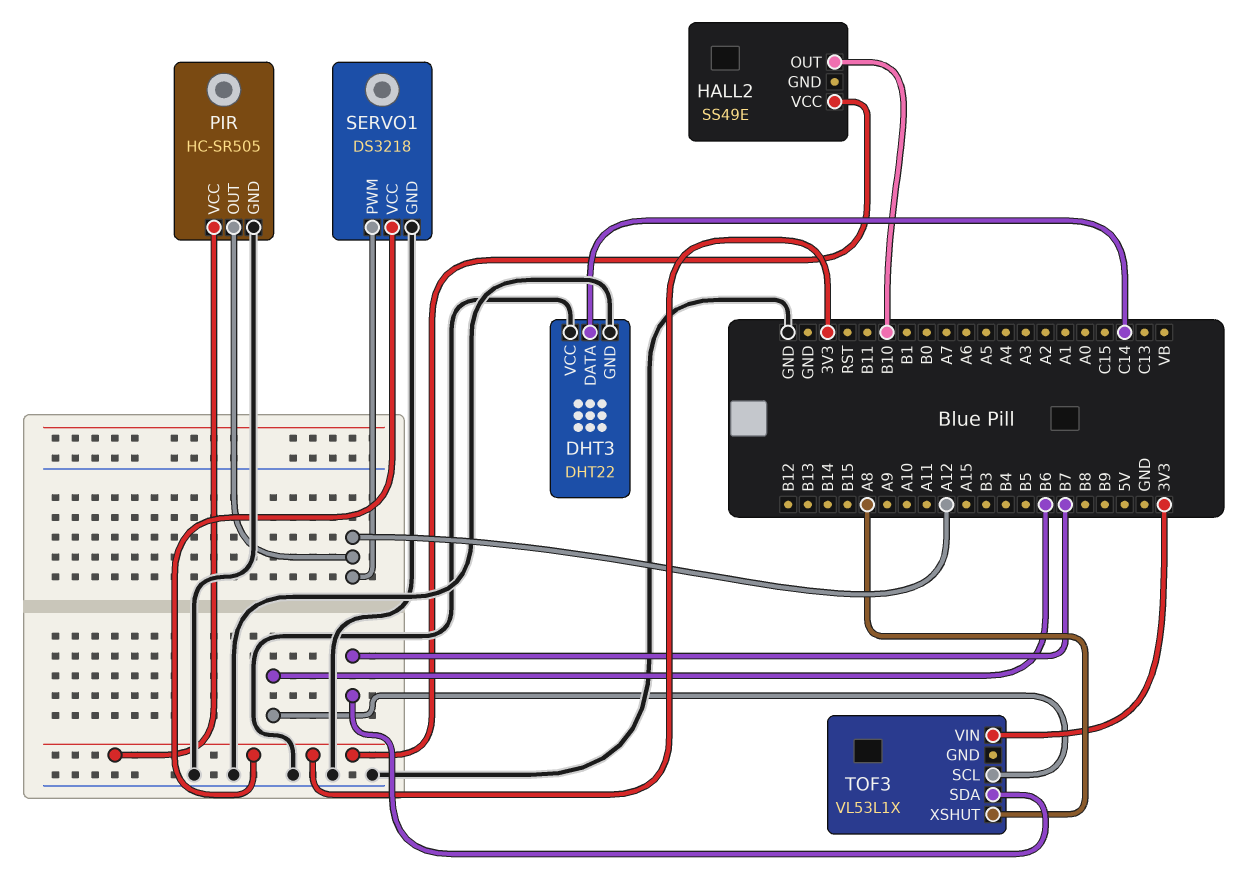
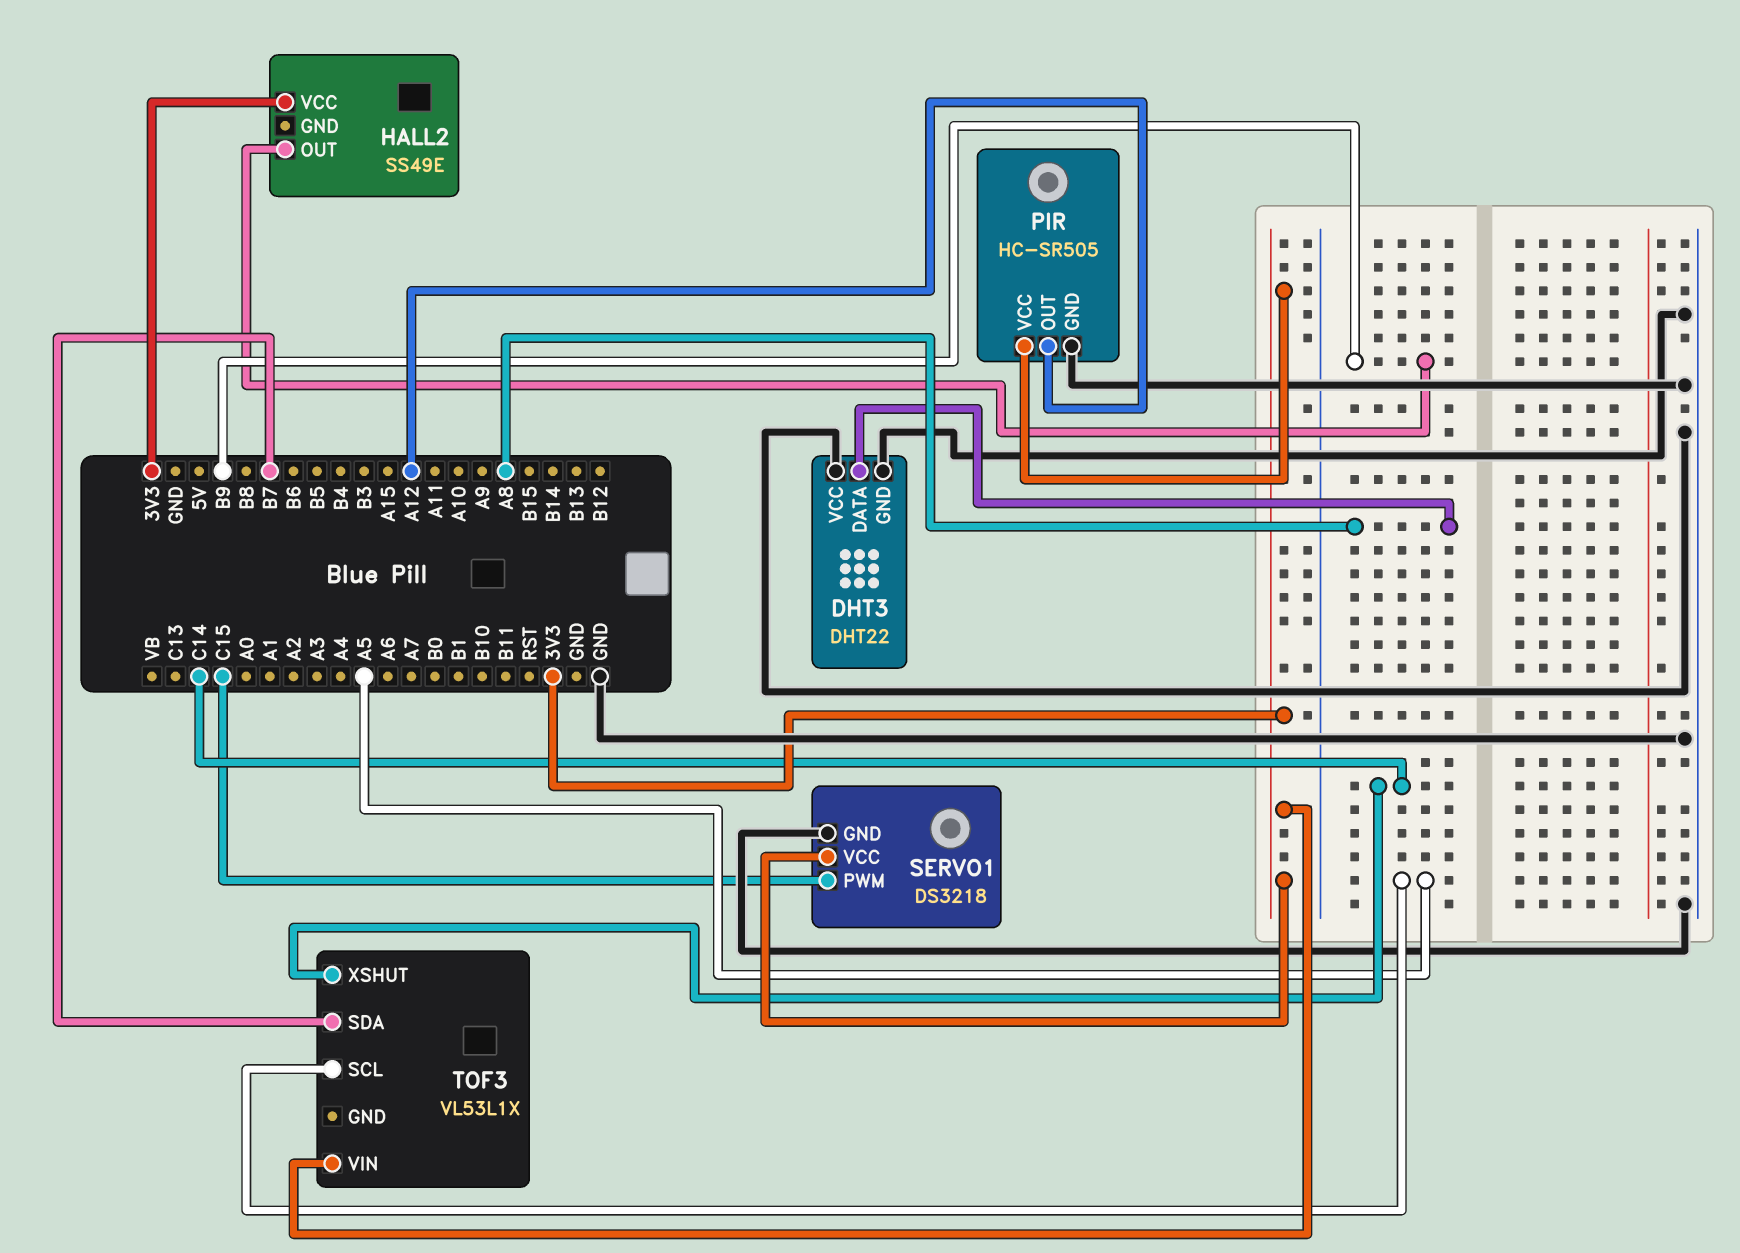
DHT3 pin DATA: C14 -> A8
HALL2 pin OUT: B10 -> B9
SERVO1 pin PWM: A12 -> C15
TOF3 pin SCL: B6 -> A5
TOF3 pin XSHUT: A8 -> C14

